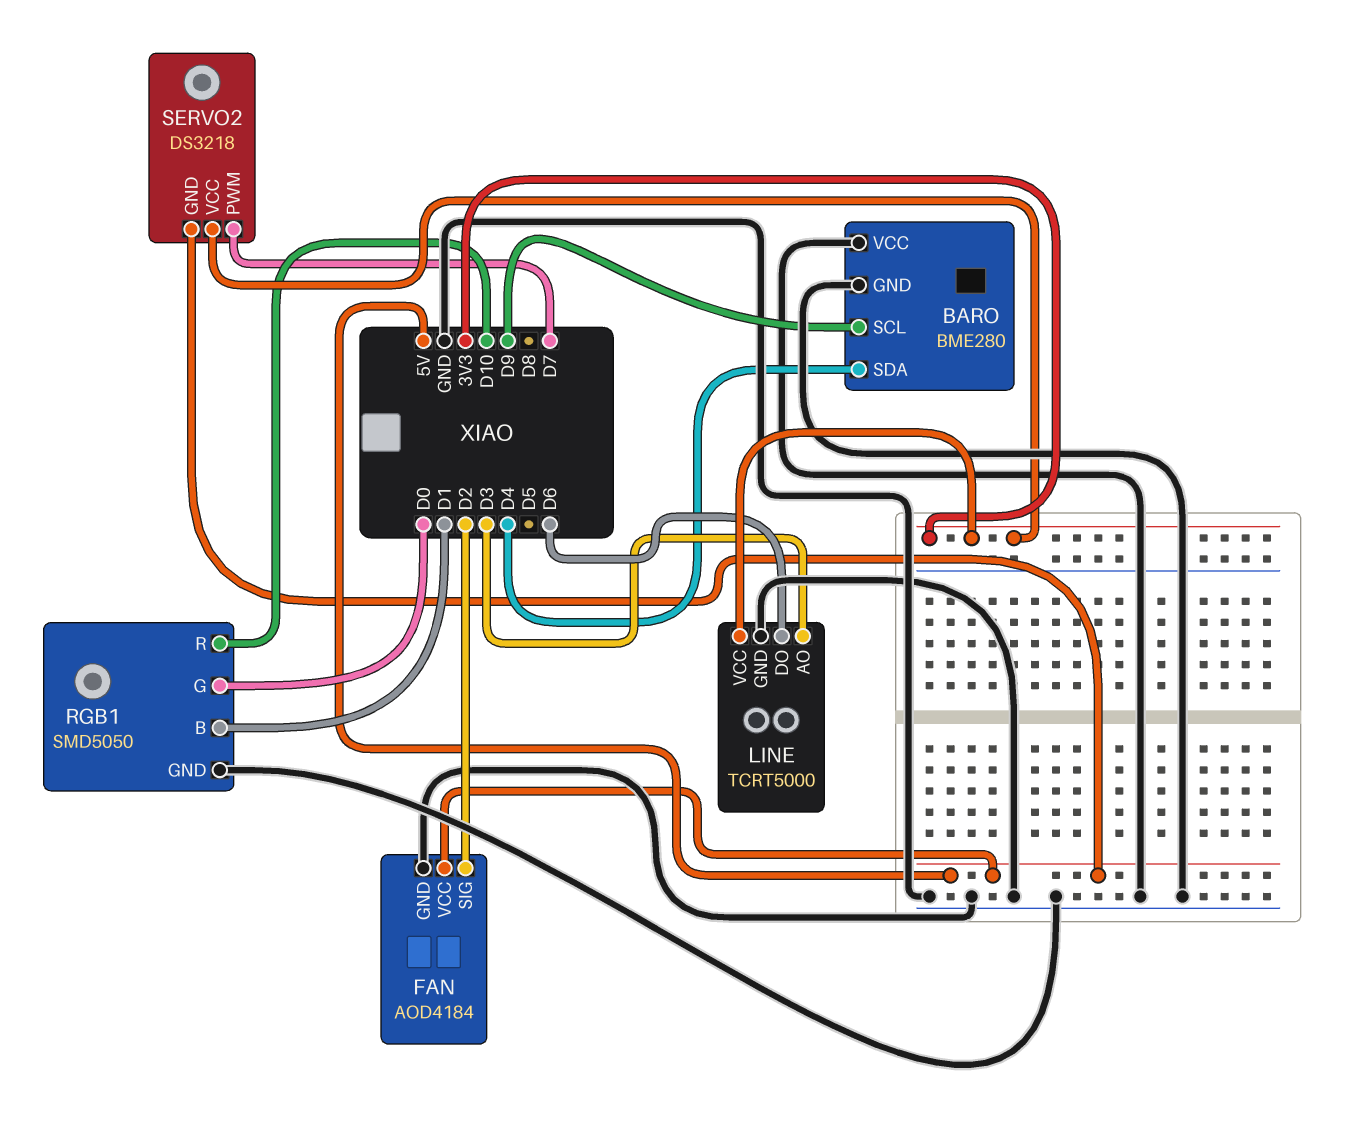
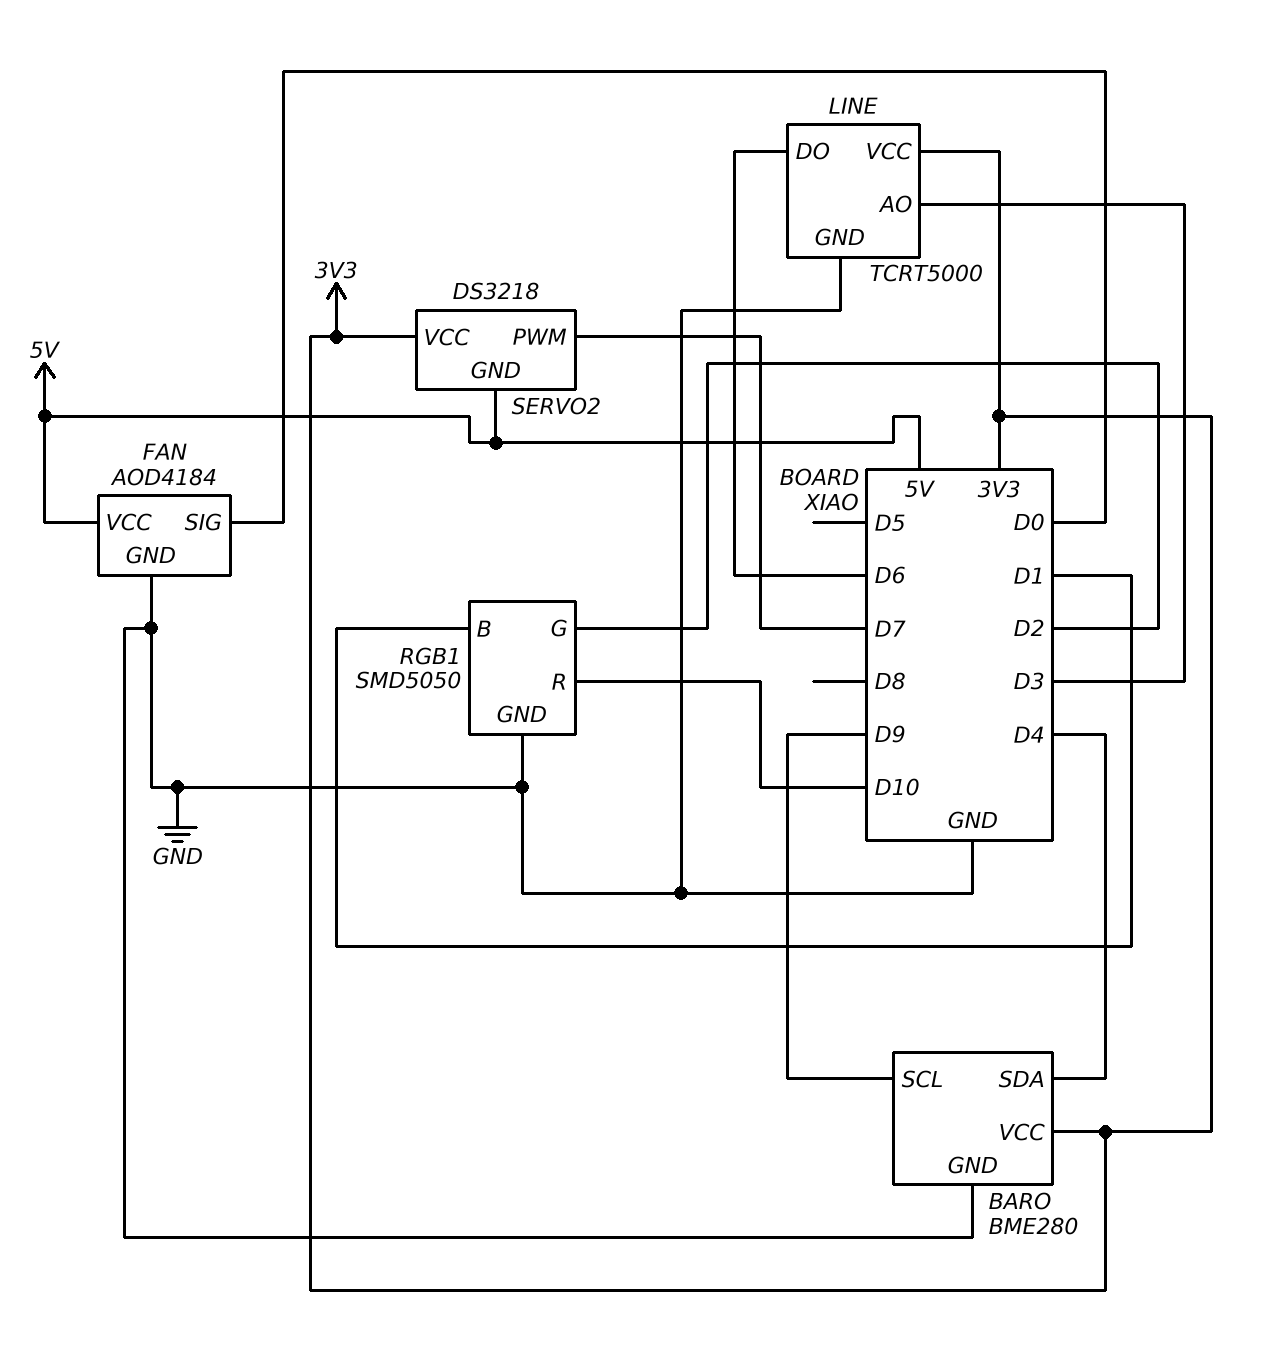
BARO pin VCC: GND -> 3V3
FAN pin SIG: D2 -> D0
RGB1 pin G: D0 -> D2

